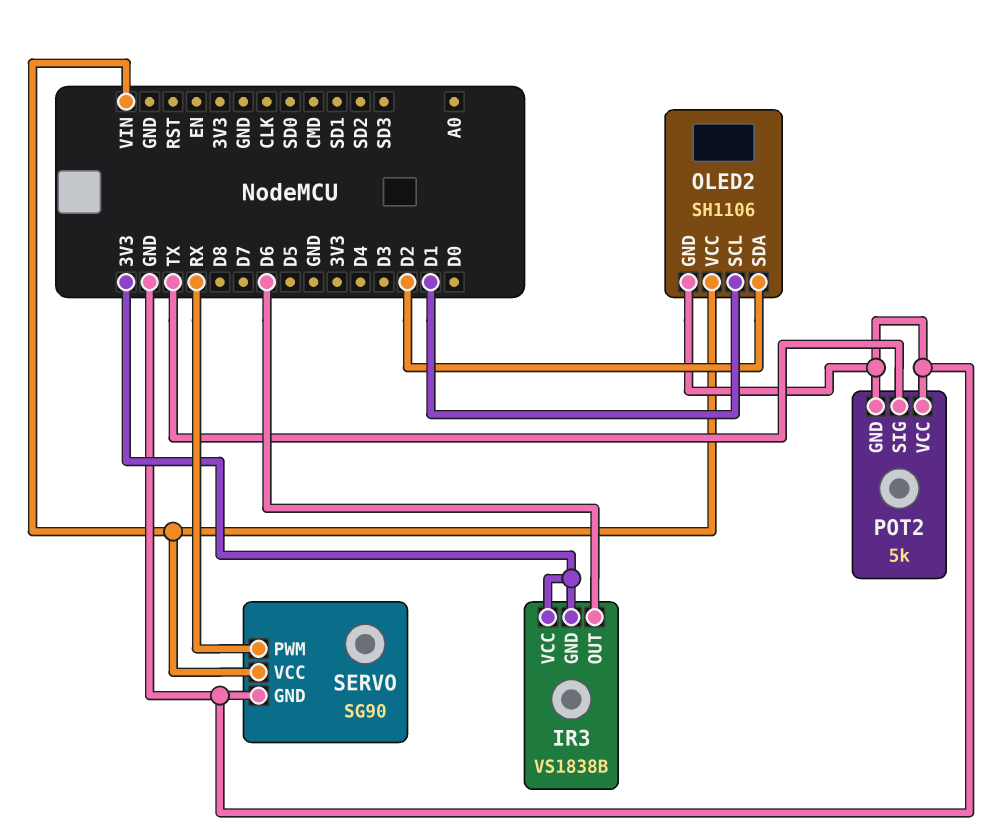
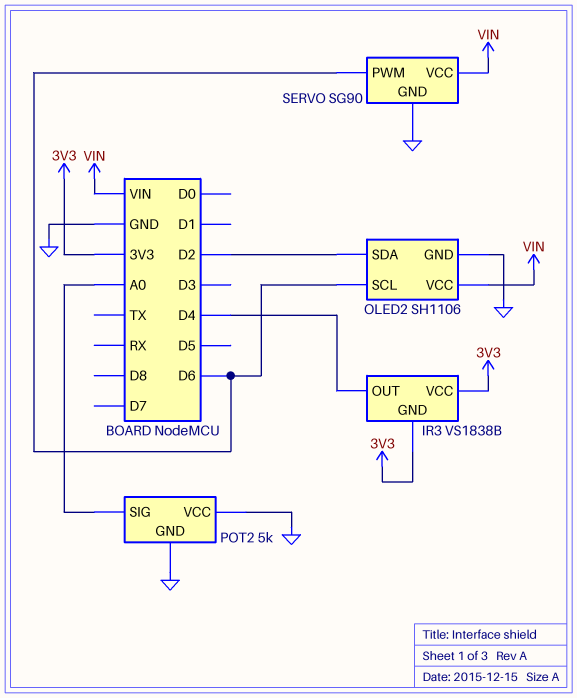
IR3 pin OUT: D6 -> D4
OLED2 pin SCL: D1 -> D6
POT2 pin SIG: TX -> A0
SERVO pin PWM: RX -> D6

